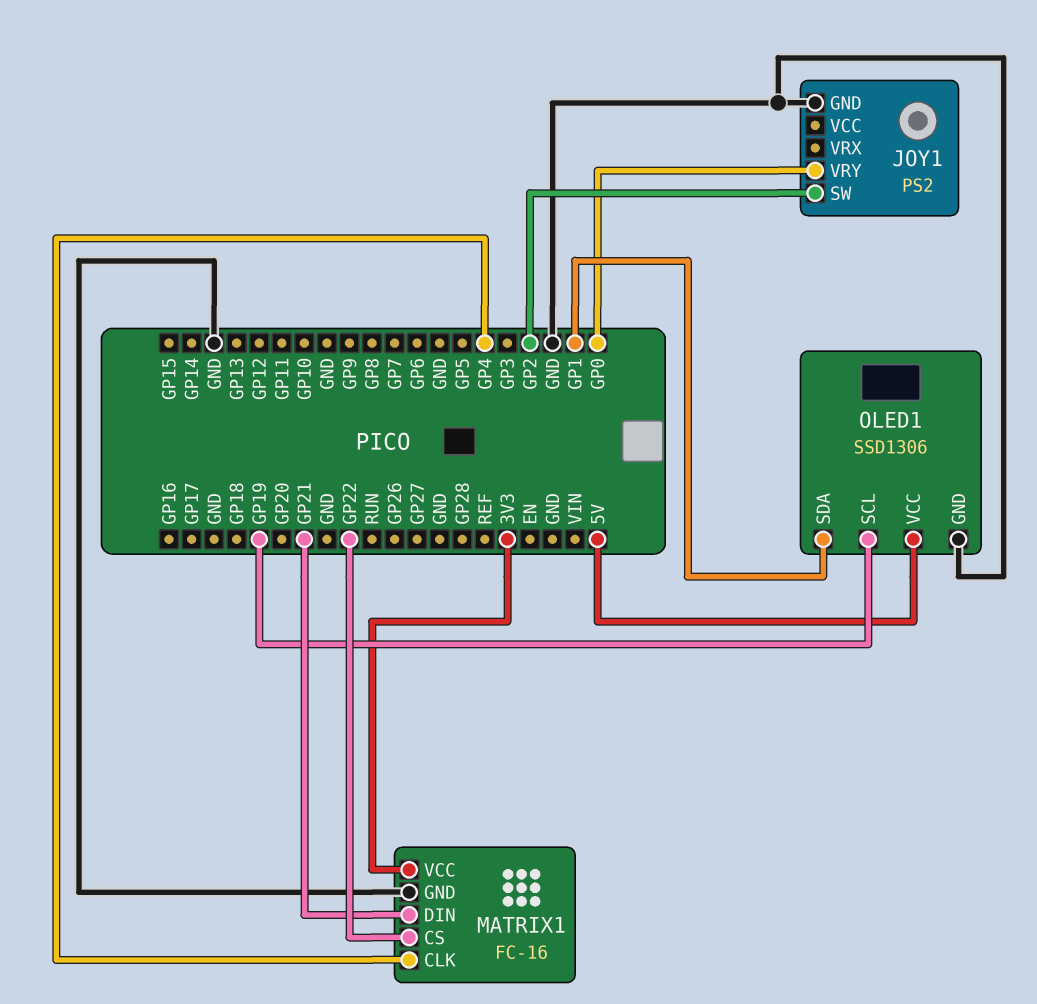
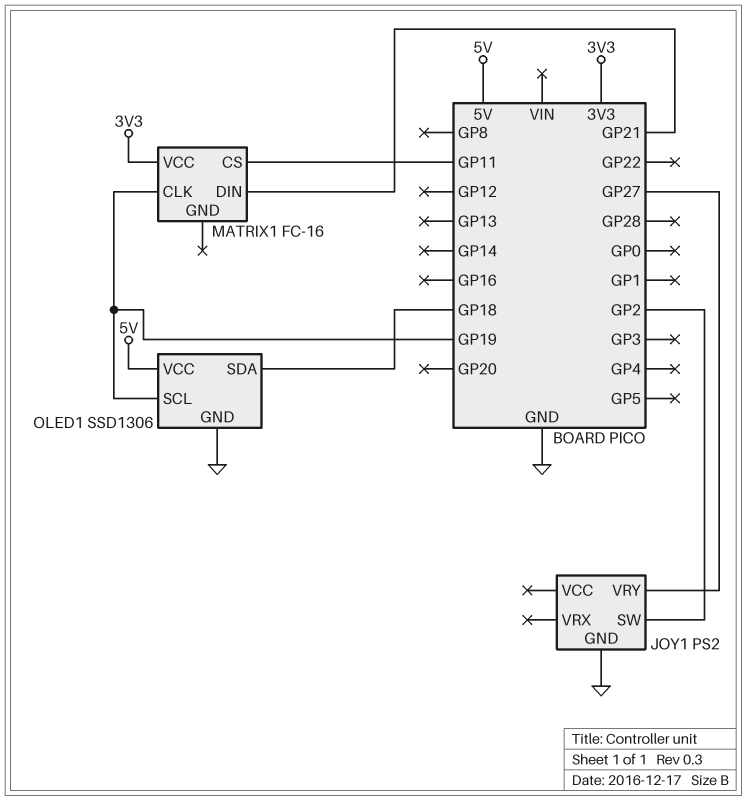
JOY1 pin VRY: GP0 -> GP27
MATRIX1 pin CLK: GP4 -> GP19
MATRIX1 pin CS: GP22 -> GP11
MATRIX1 pin GND: GND -> none
OLED1 pin SDA: GP1 -> GP18

